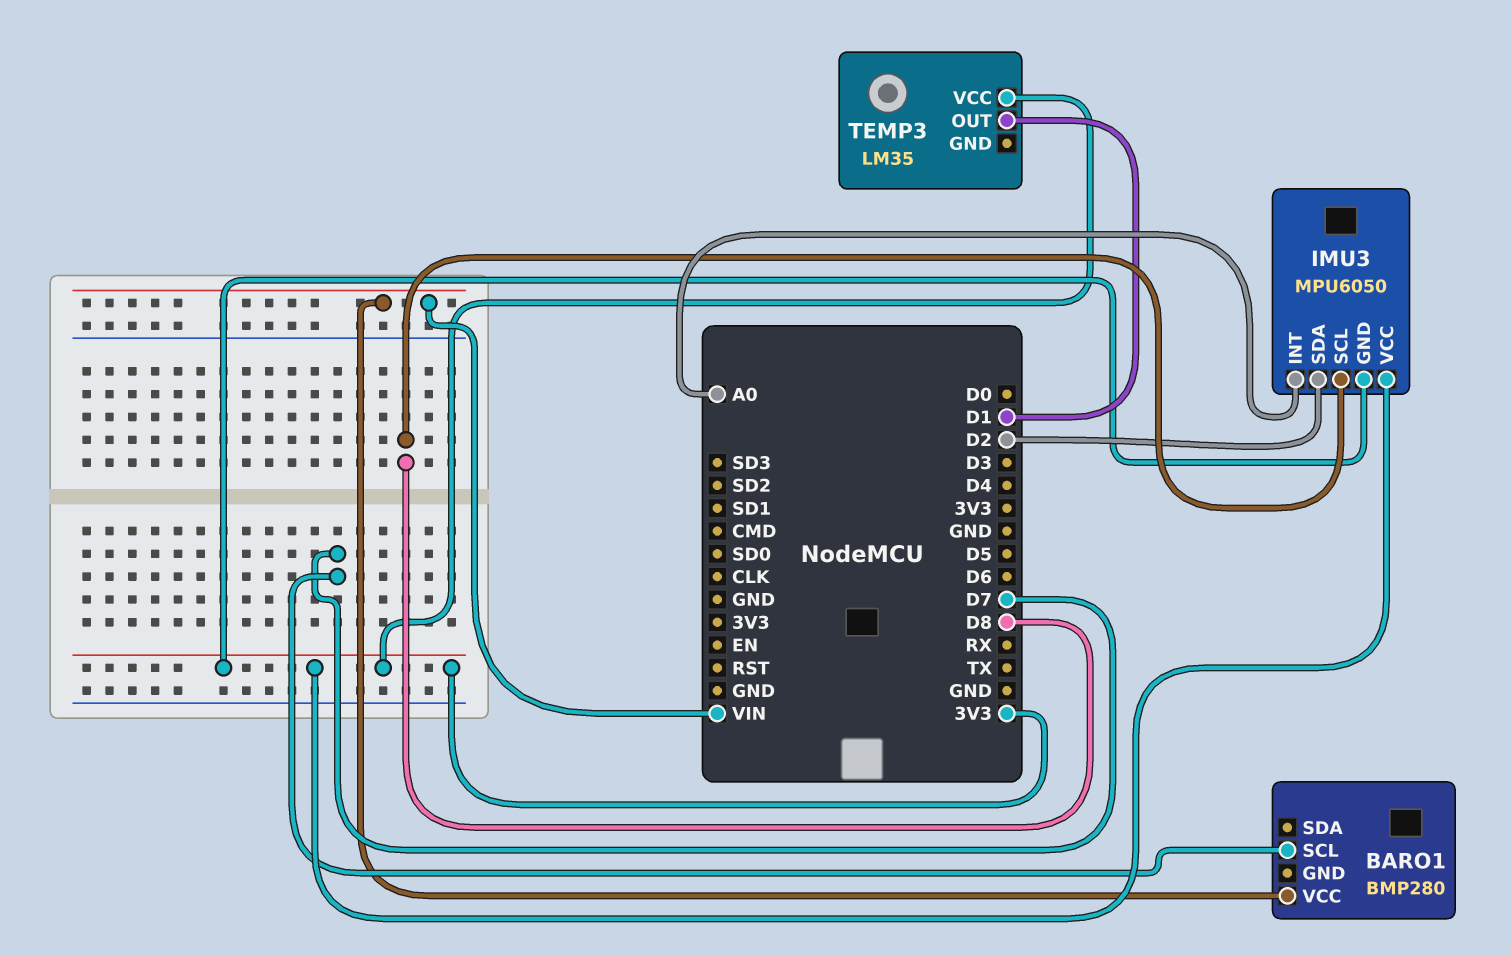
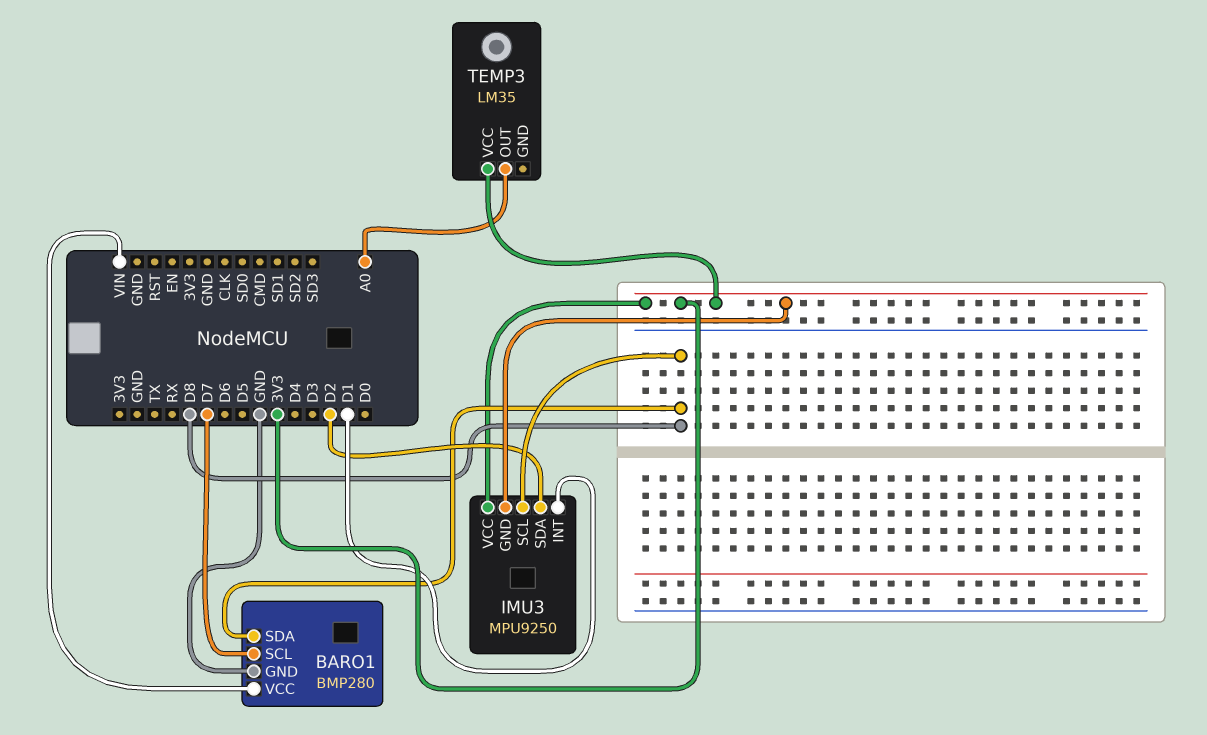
BARO1 pin GND: none -> GND
BARO1 pin SDA: none -> D8
IMU3: MPU6050 -> MPU9250
IMU3 pin INT: A0 -> D1
TEMP3 pin OUT: D1 -> A0

